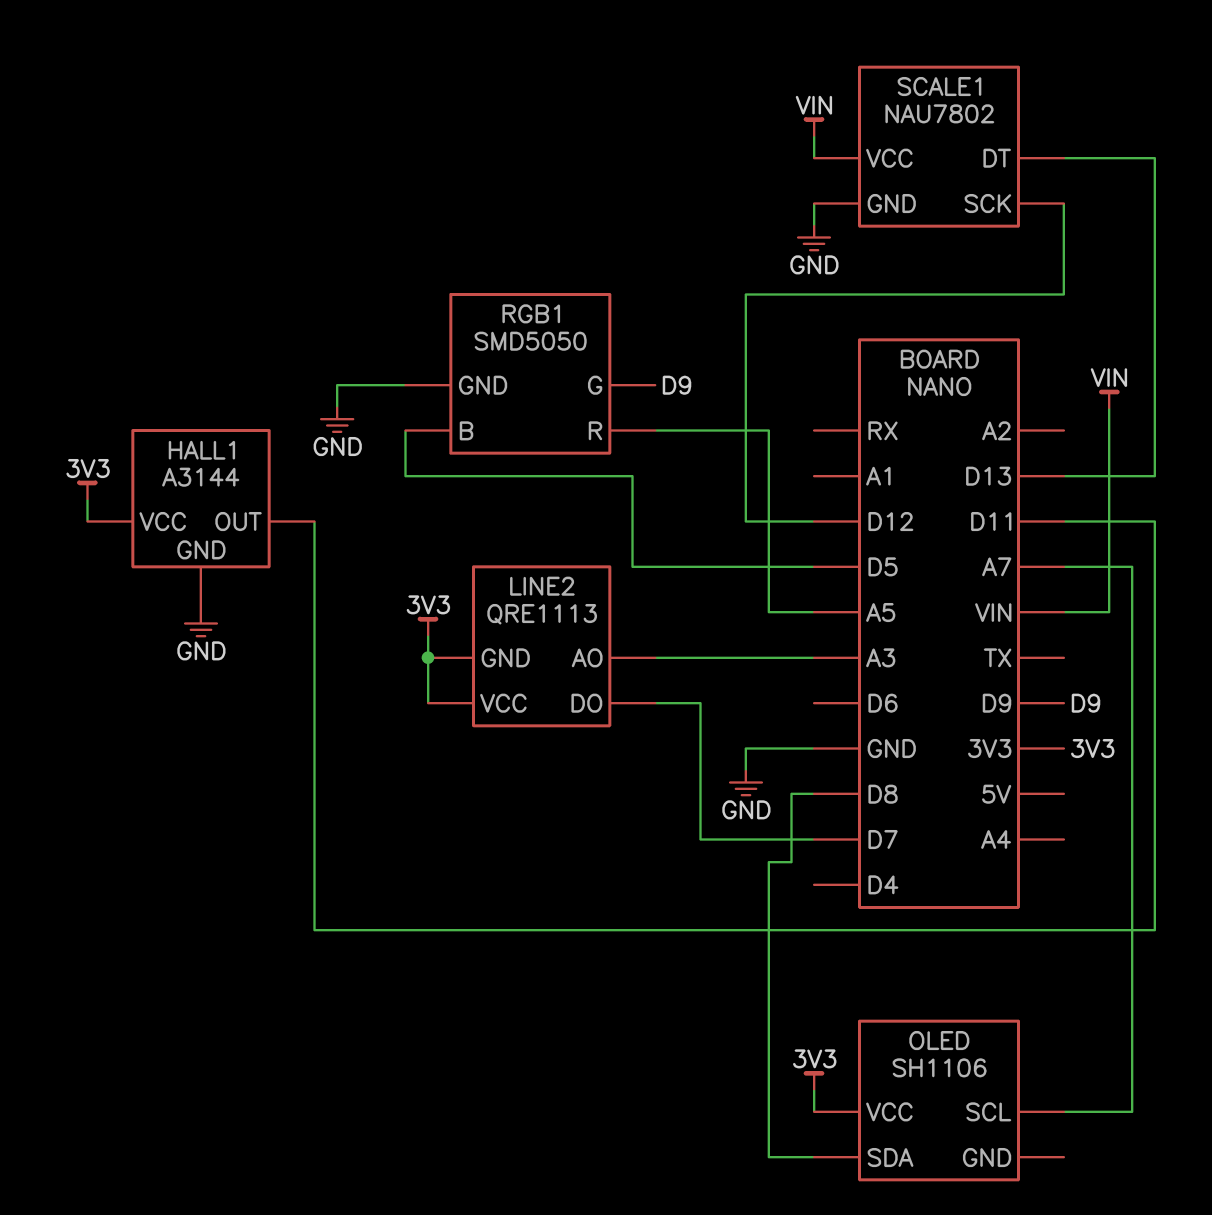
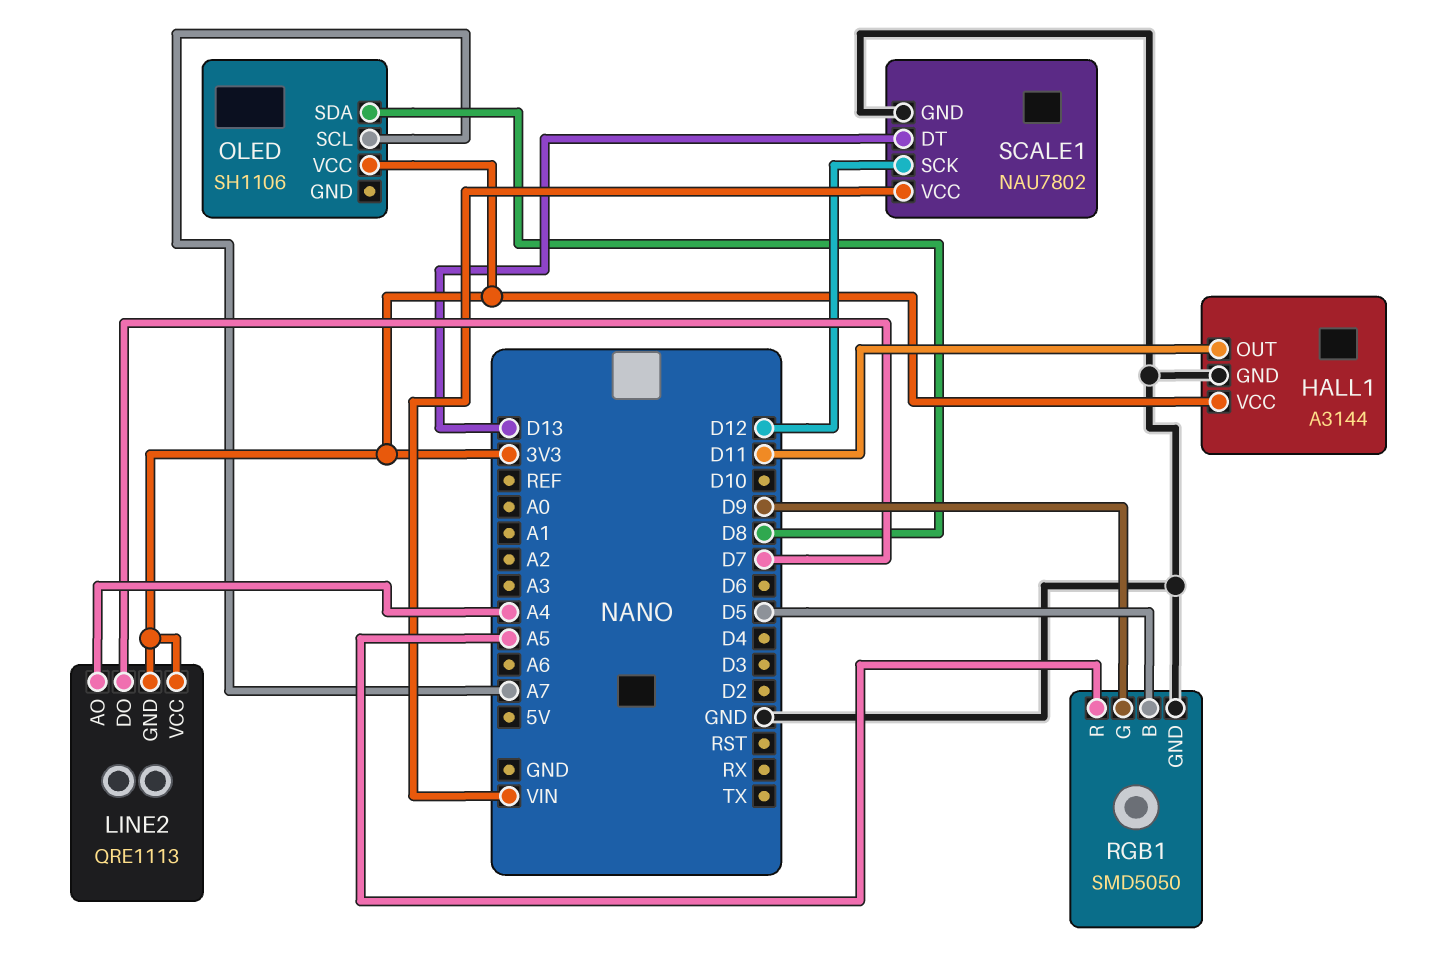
LINE2 pin AO: A3 -> A4

